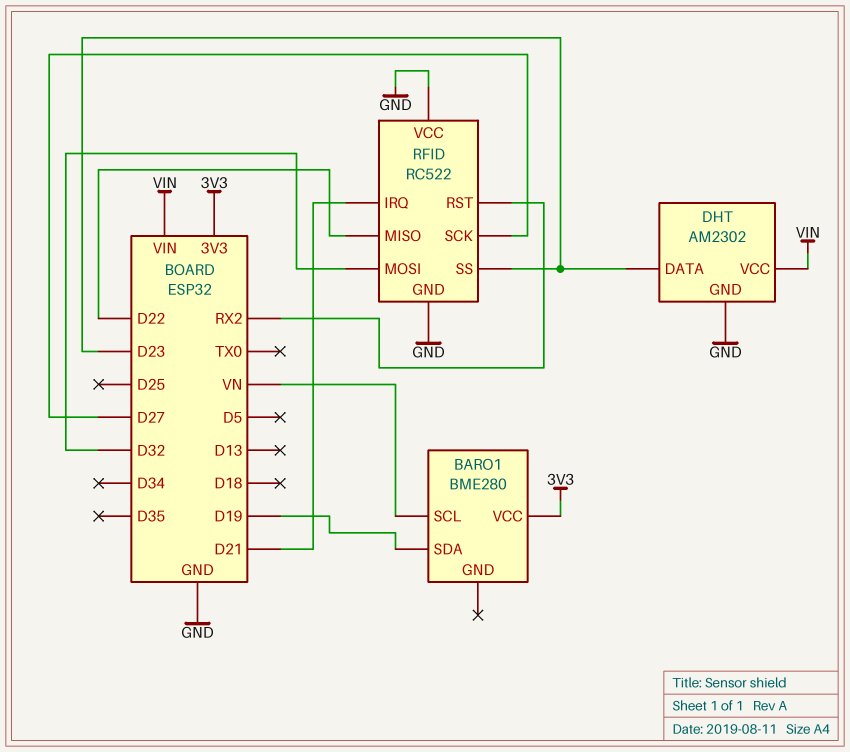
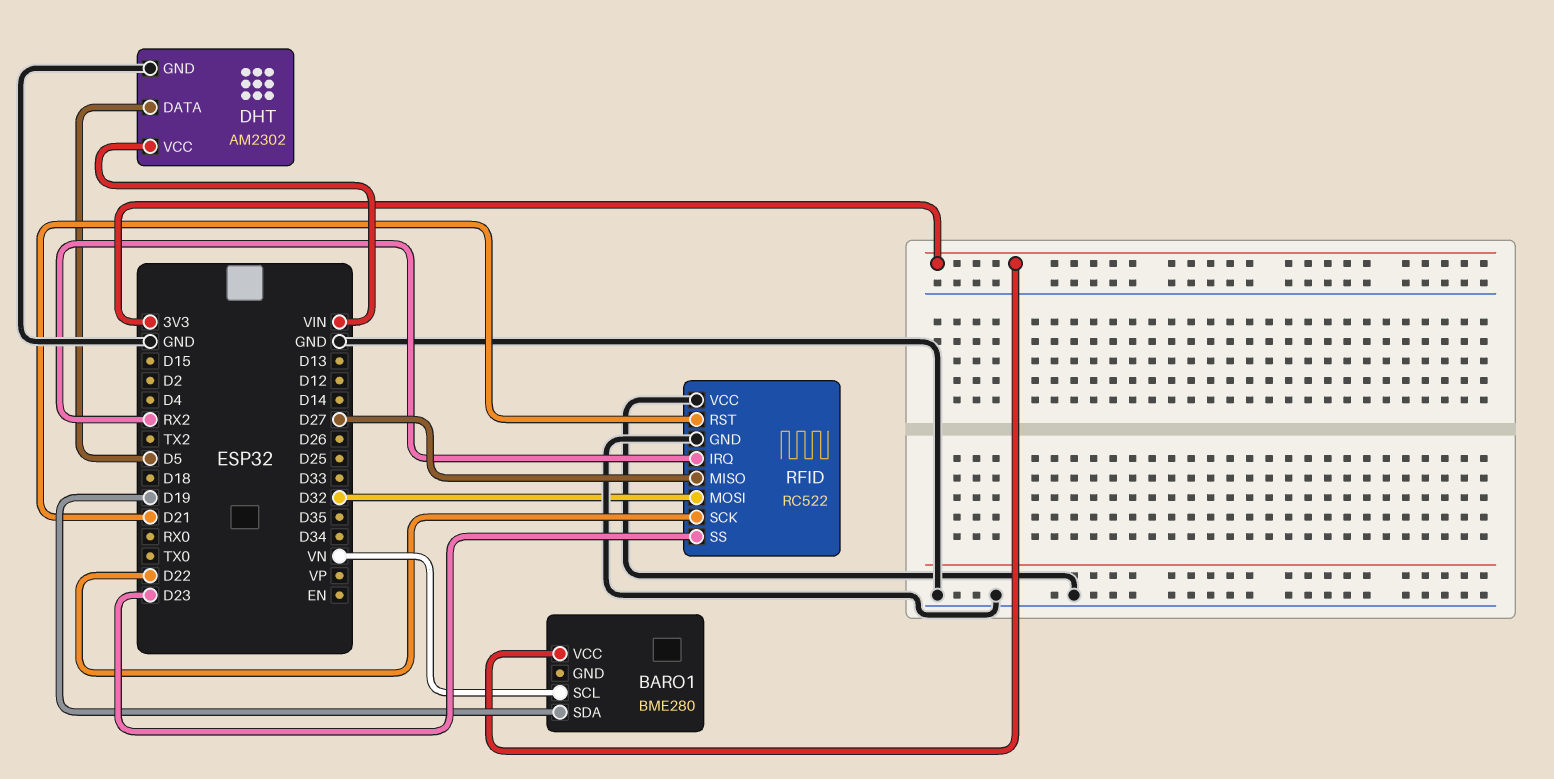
DHT pin DATA: D23 -> D5
RFID pin IRQ: D21 -> RX2
RFID pin MISO: D22 -> D27
RFID pin RST: RX2 -> D21
RFID pin SCK: D27 -> D22

